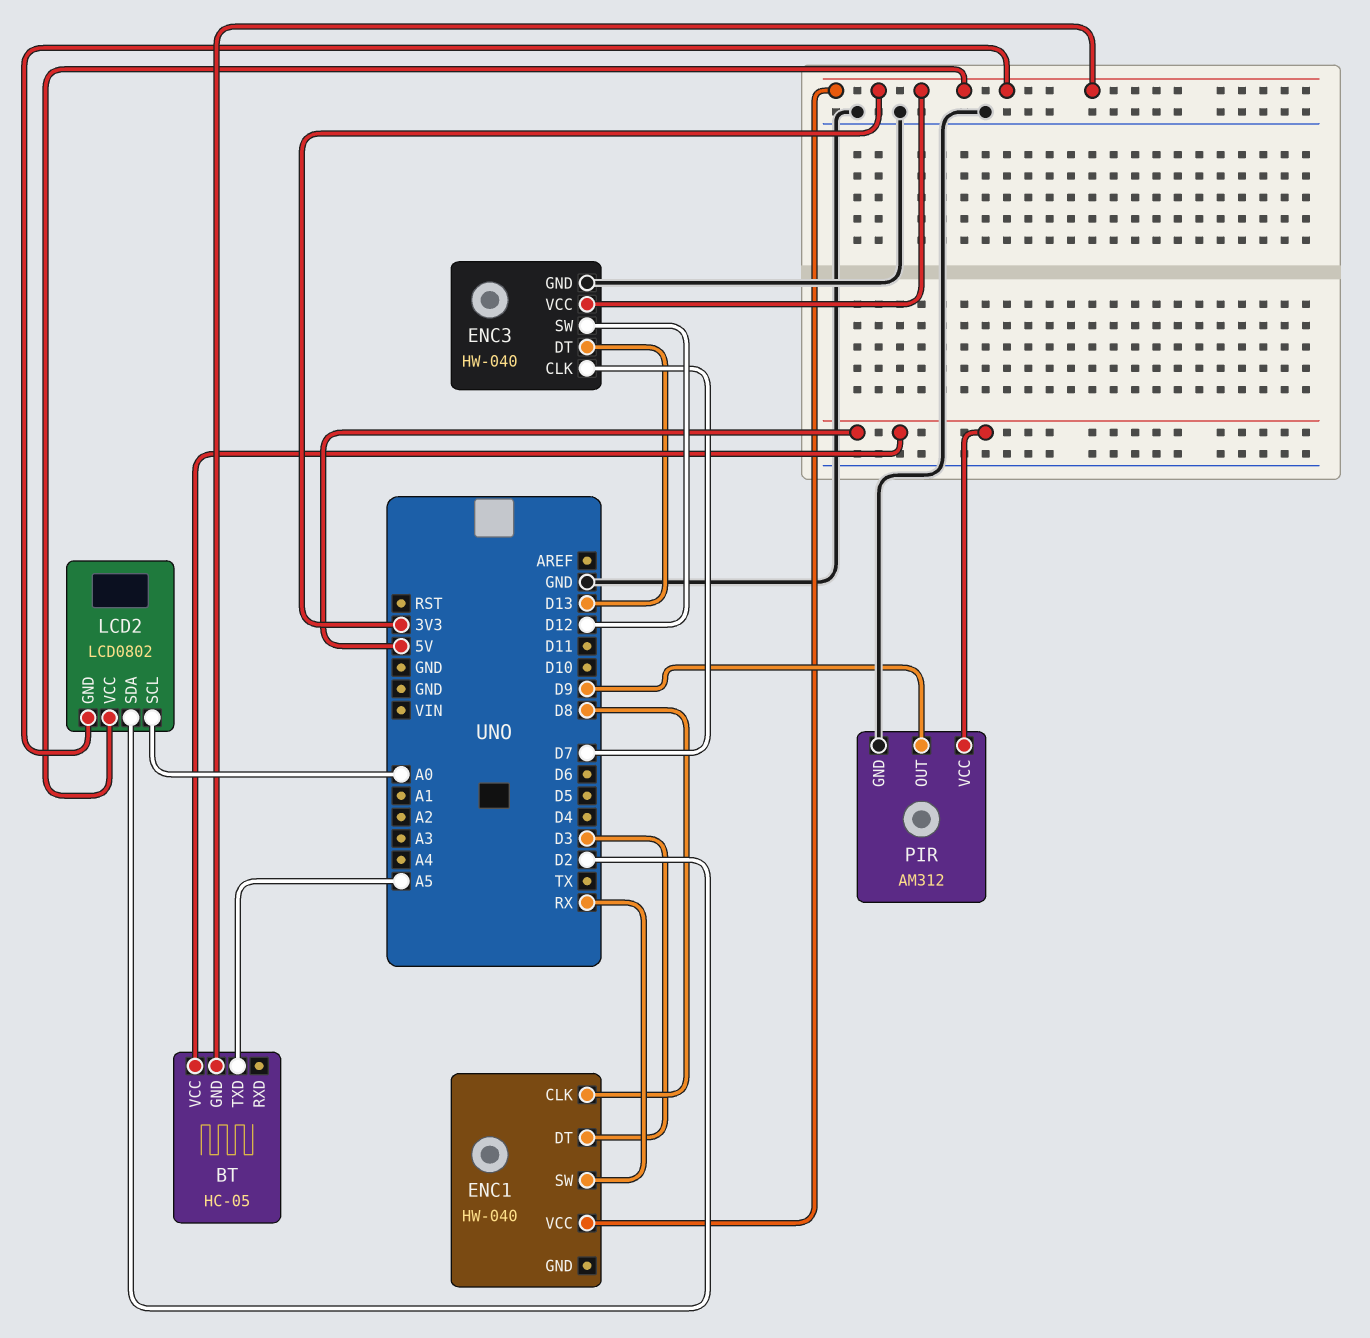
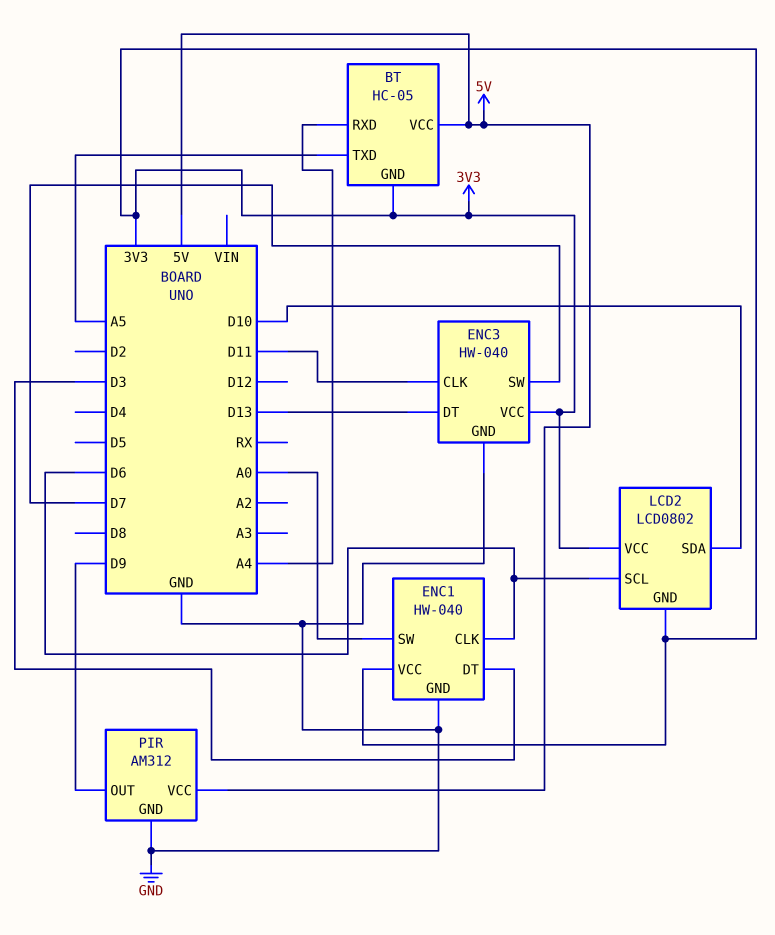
BT pin RXD: none -> A4
ENC1 pin CLK: D8 -> D6
ENC1 pin GND: none -> GND
ENC1 pin SW: RX -> A0
ENC3 pin CLK: D7 -> D11
ENC3 pin SW: D12 -> D7
LCD2 pin SCL: A0 -> D6
LCD2 pin SDA: D2 -> D10

